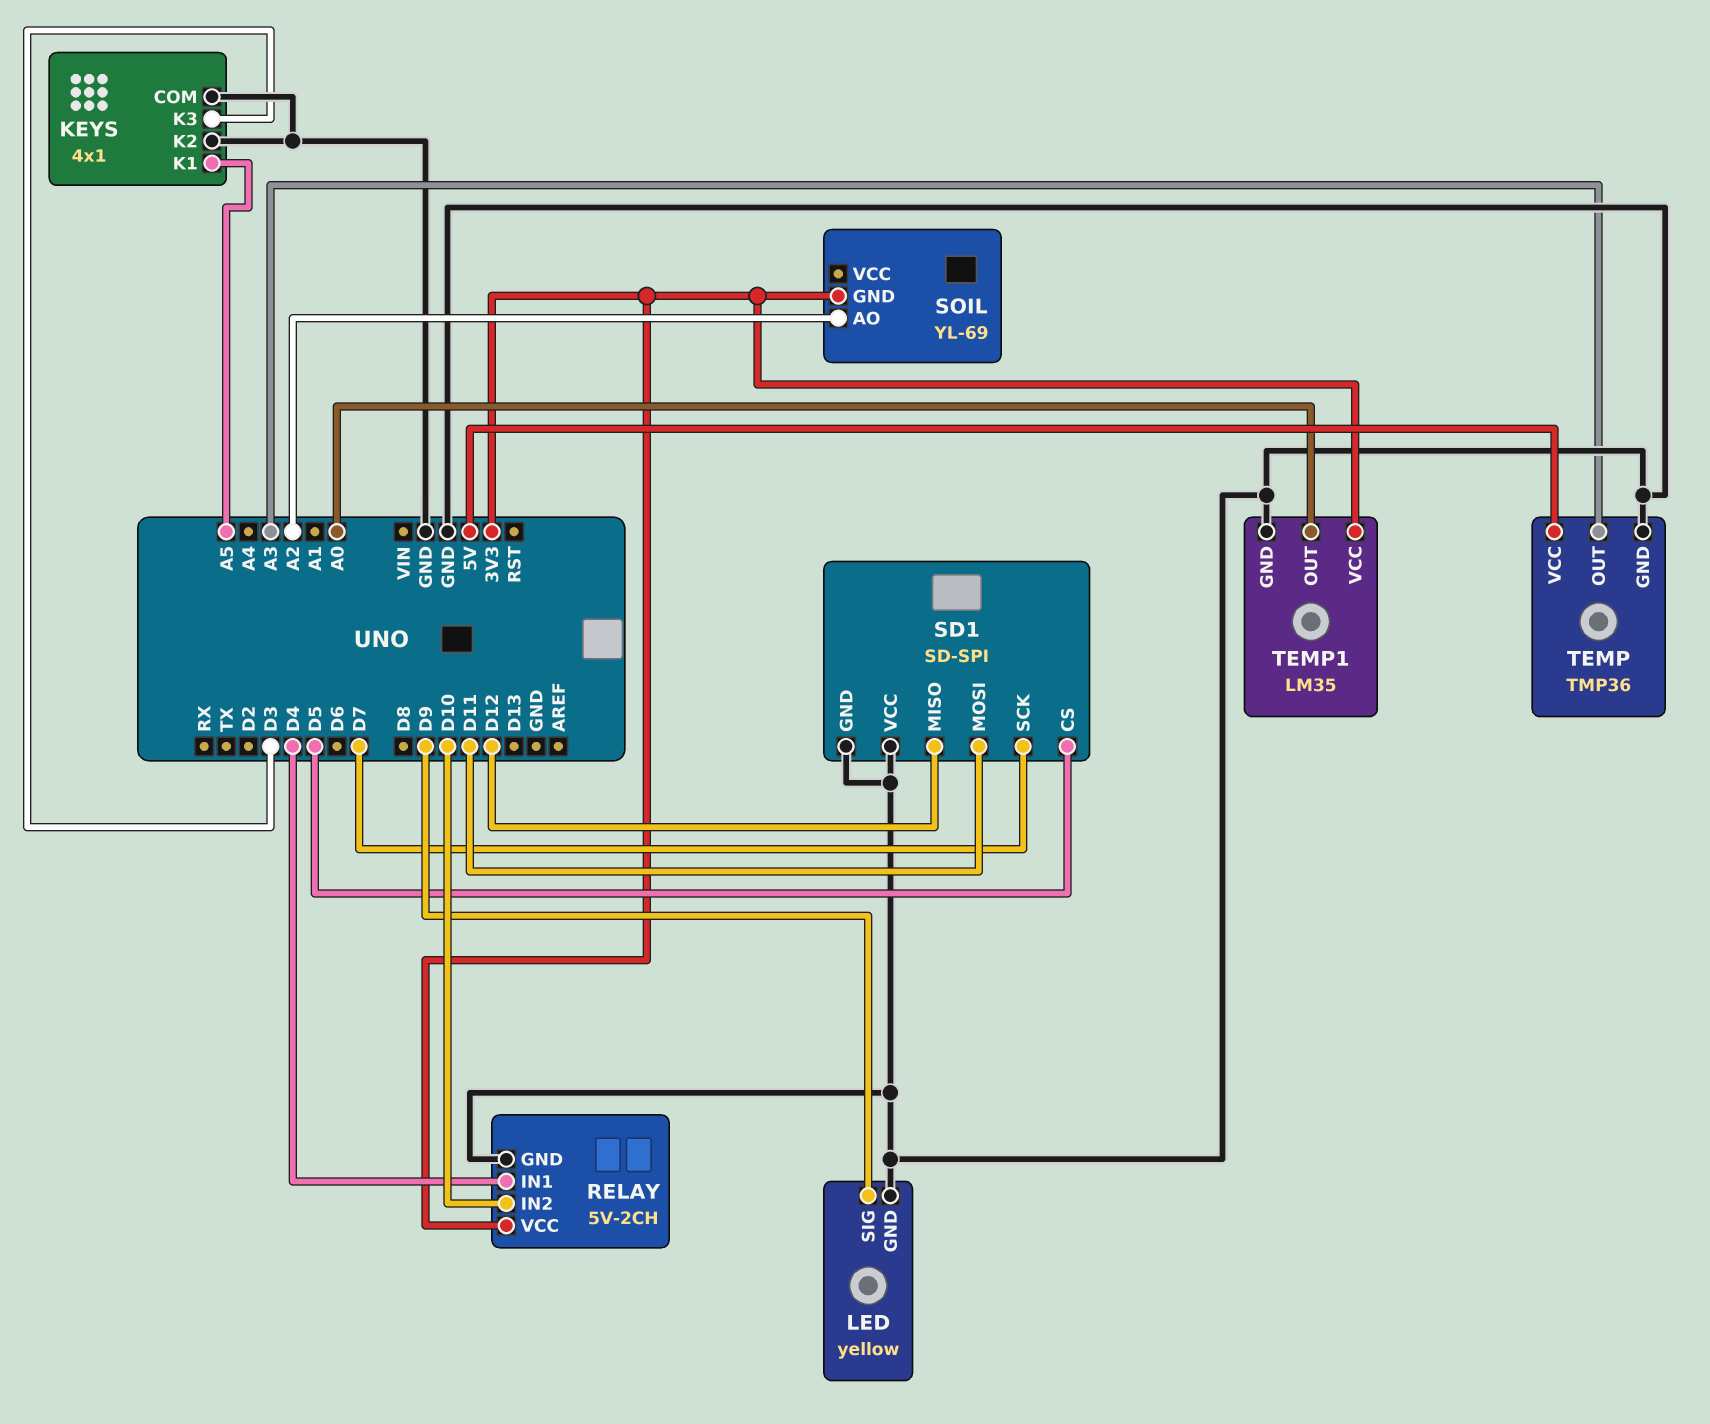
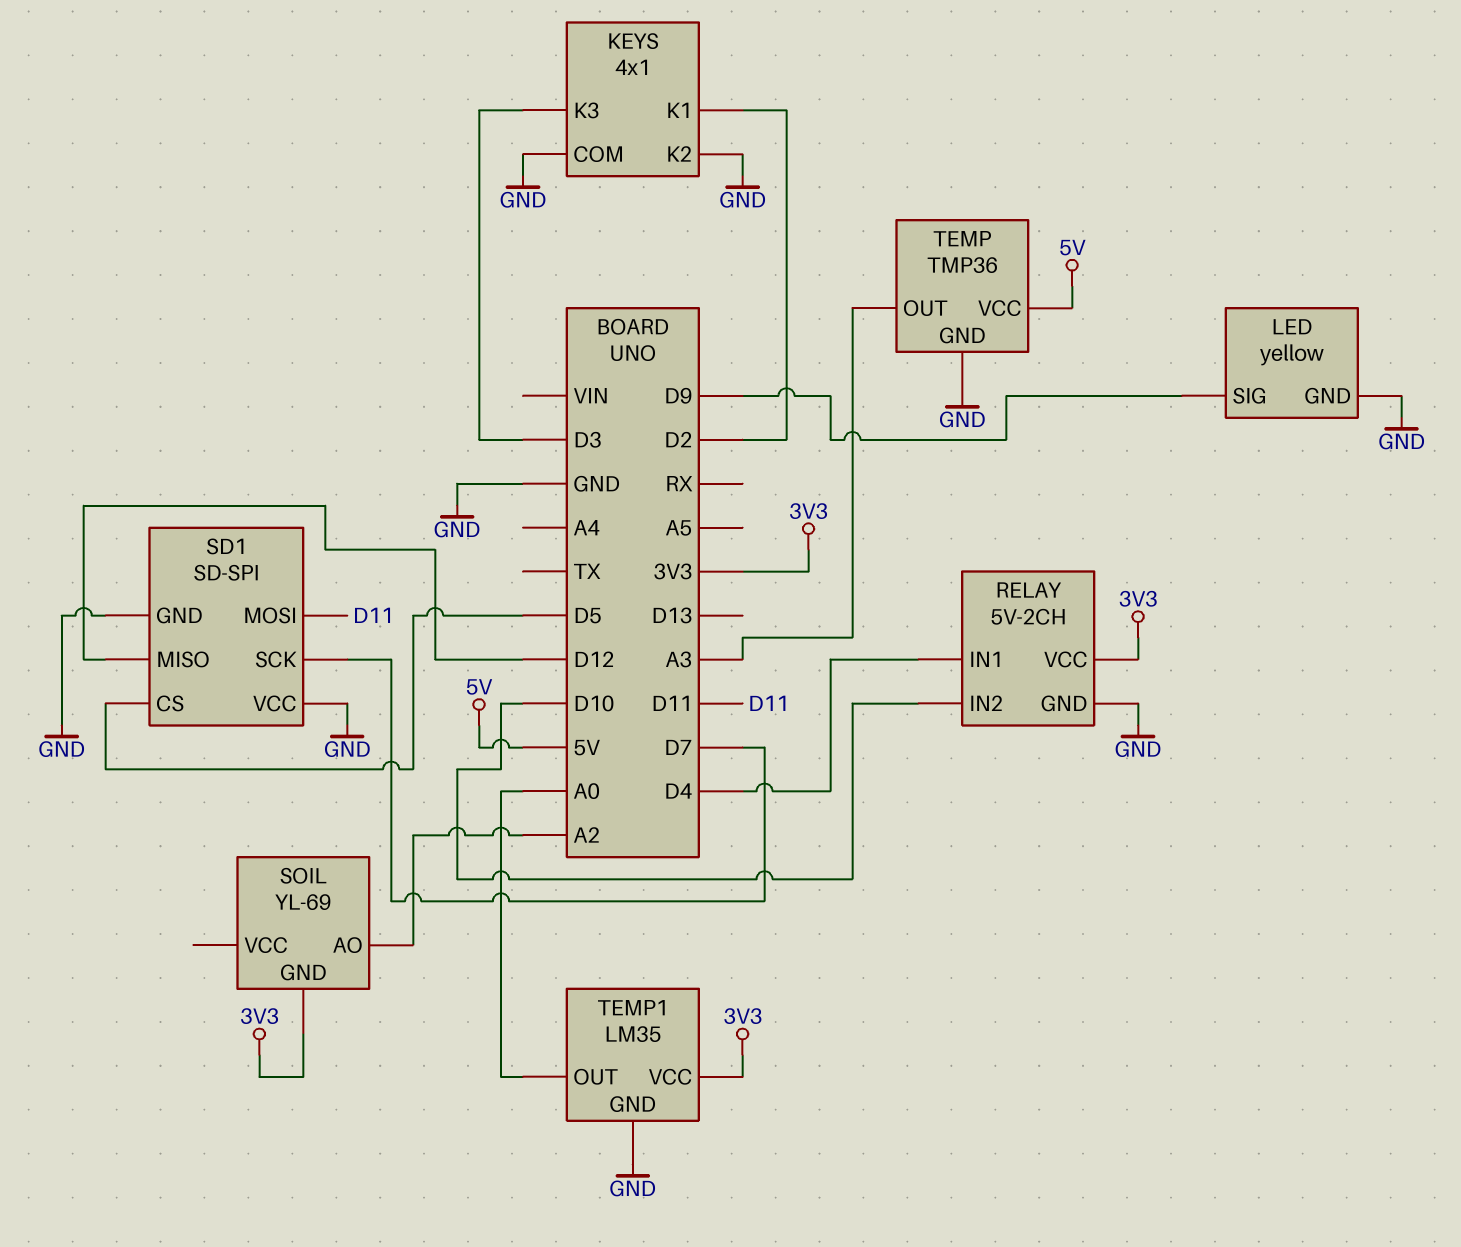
KEYS pin K1: A5 -> D2

